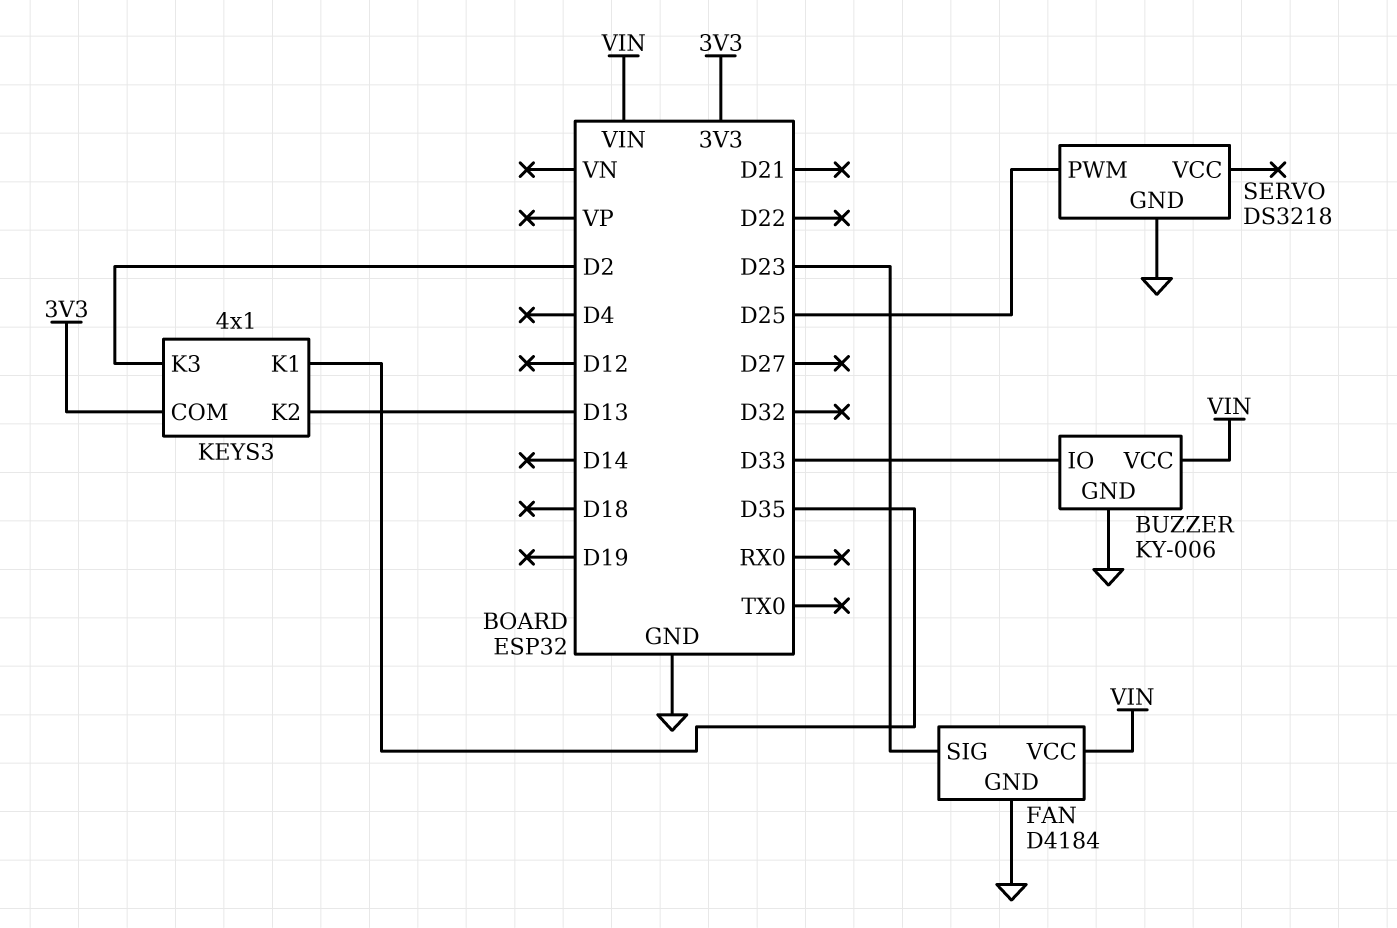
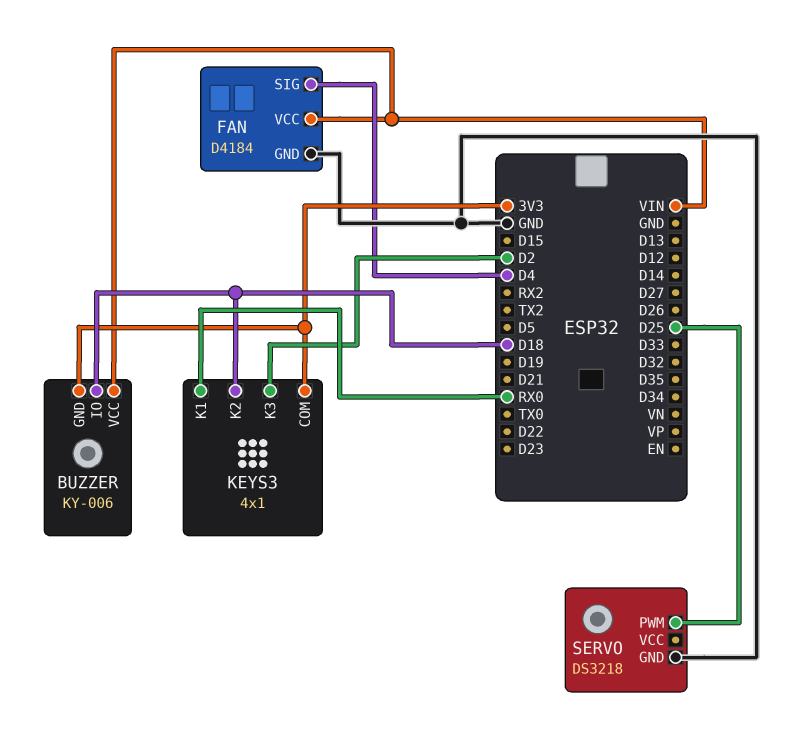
BUZZER pin GND: GND -> 3V3
BUZZER pin IO: D33 -> D18
FAN pin SIG: D23 -> D4
KEYS3 pin K1: D35 -> RX0
KEYS3 pin K2: D13 -> D18

